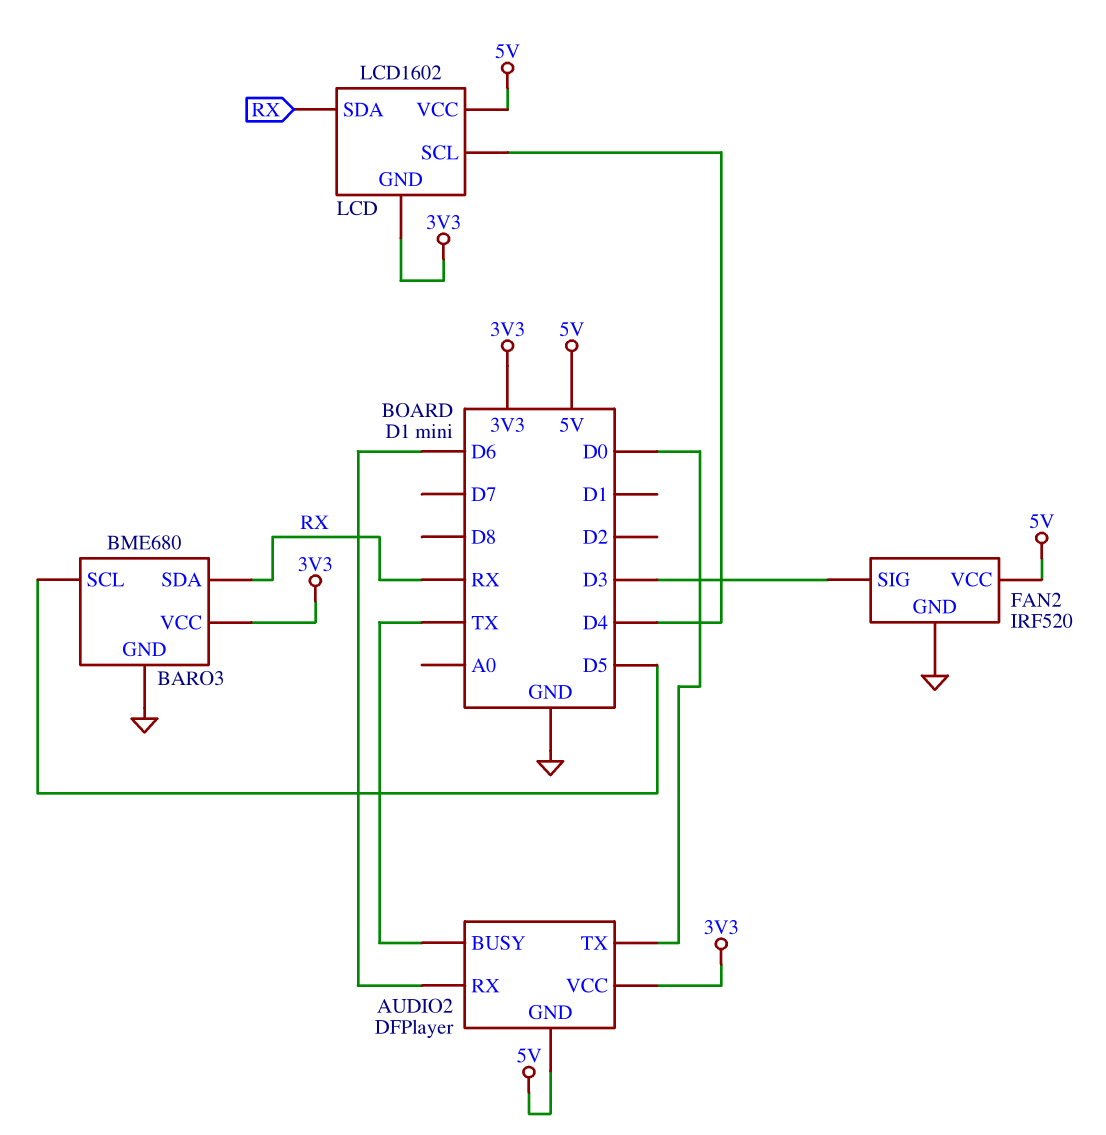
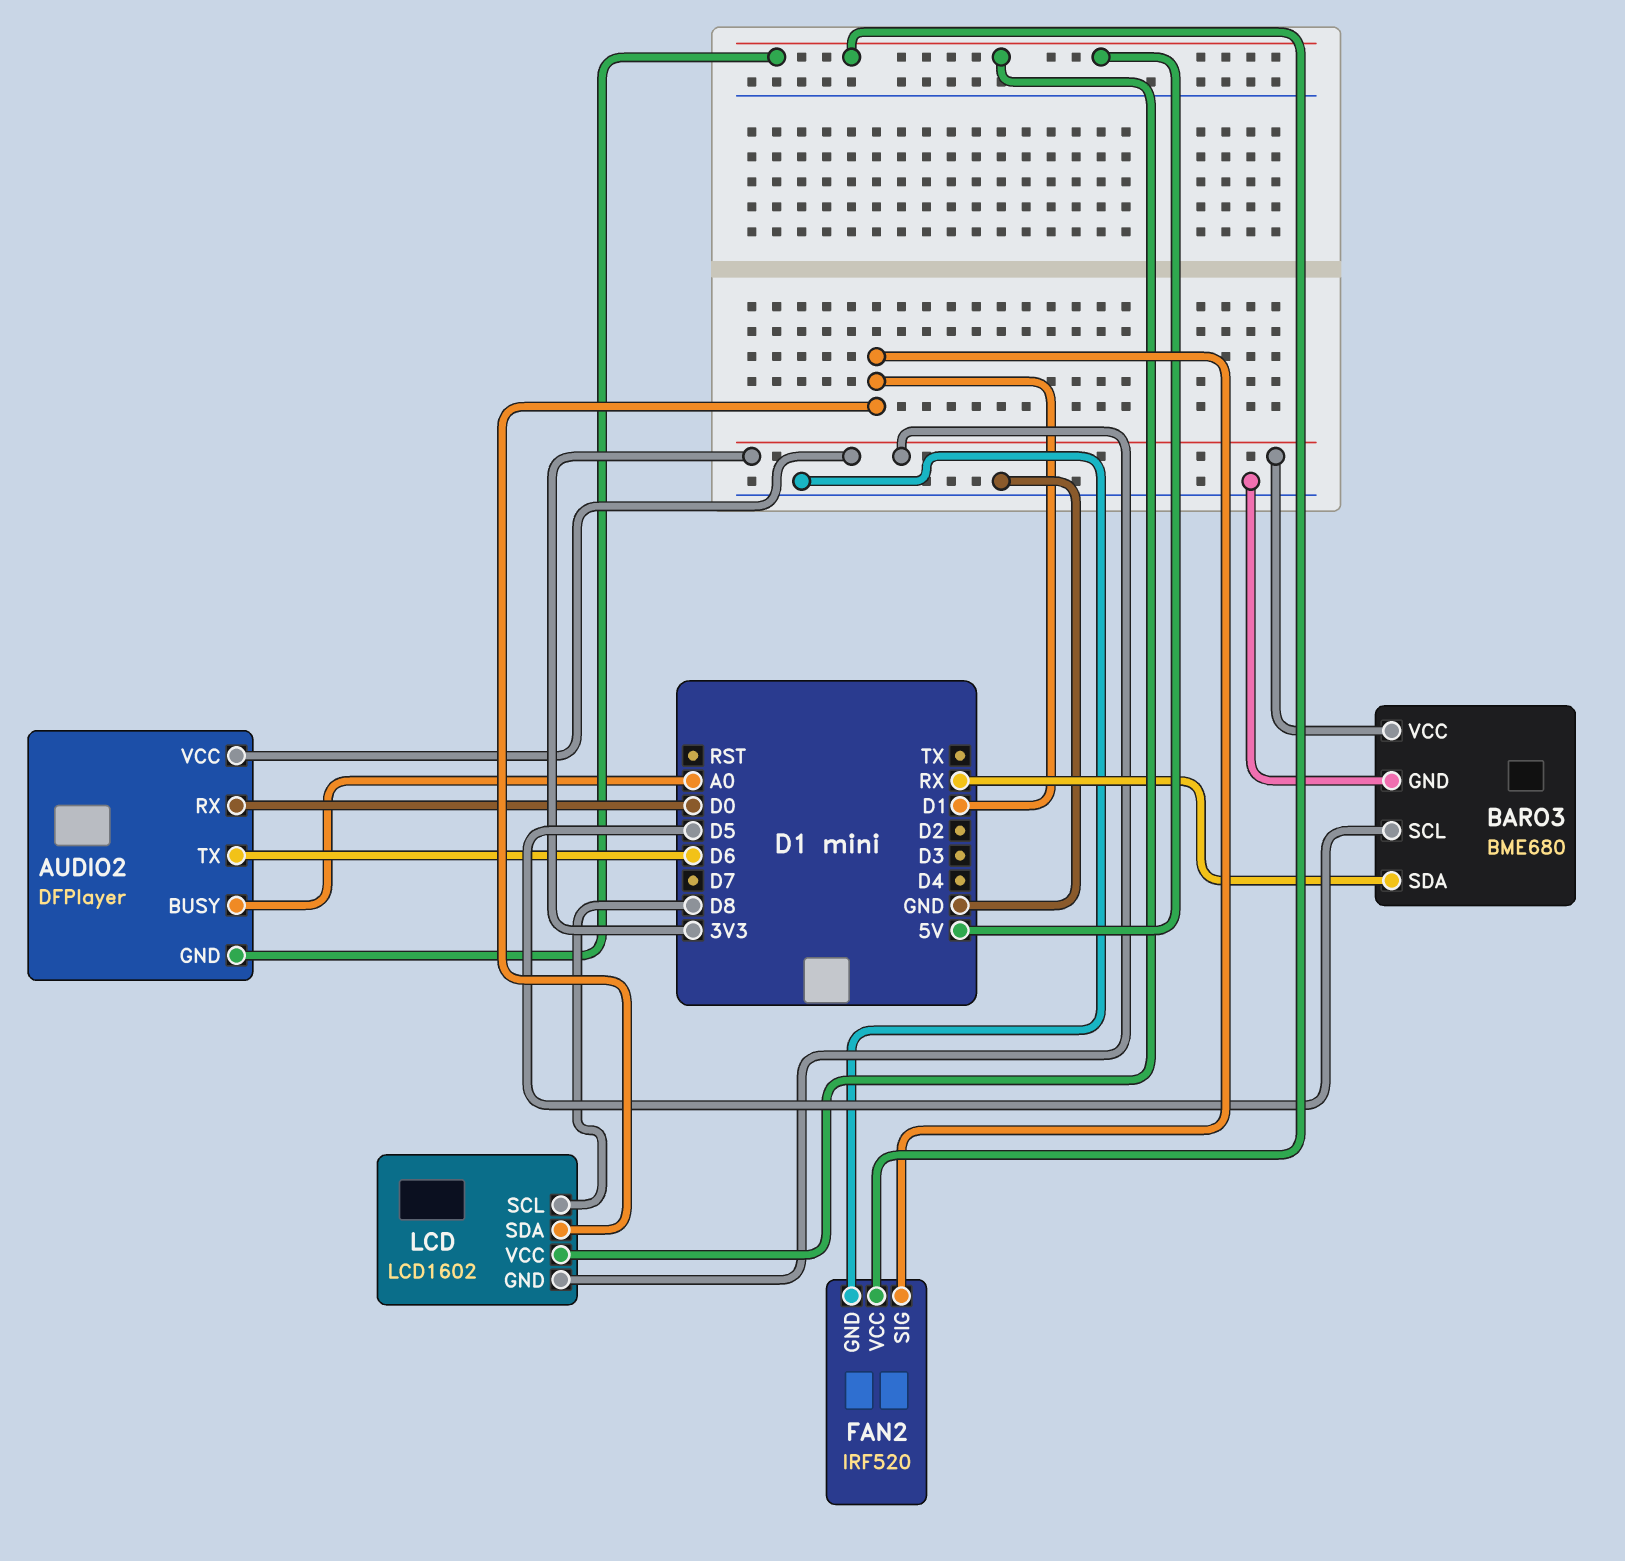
AUDIO2 pin BUSY: TX -> A0
AUDIO2 pin RX: D6 -> D0
AUDIO2 pin TX: D0 -> D6
FAN2 pin SIG: D3 -> D1
LCD pin SCL: D4 -> D8
LCD pin SDA: RX -> D1

